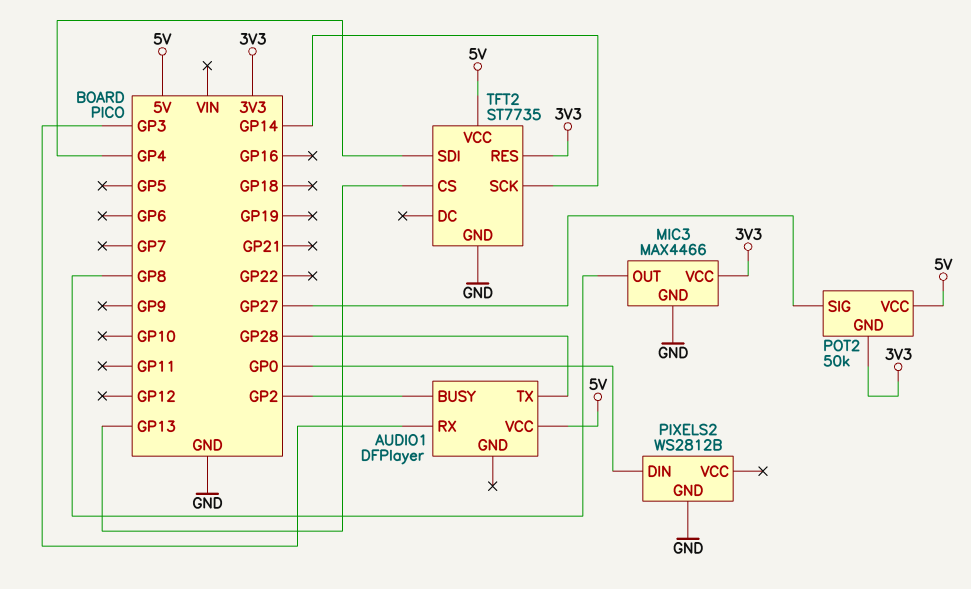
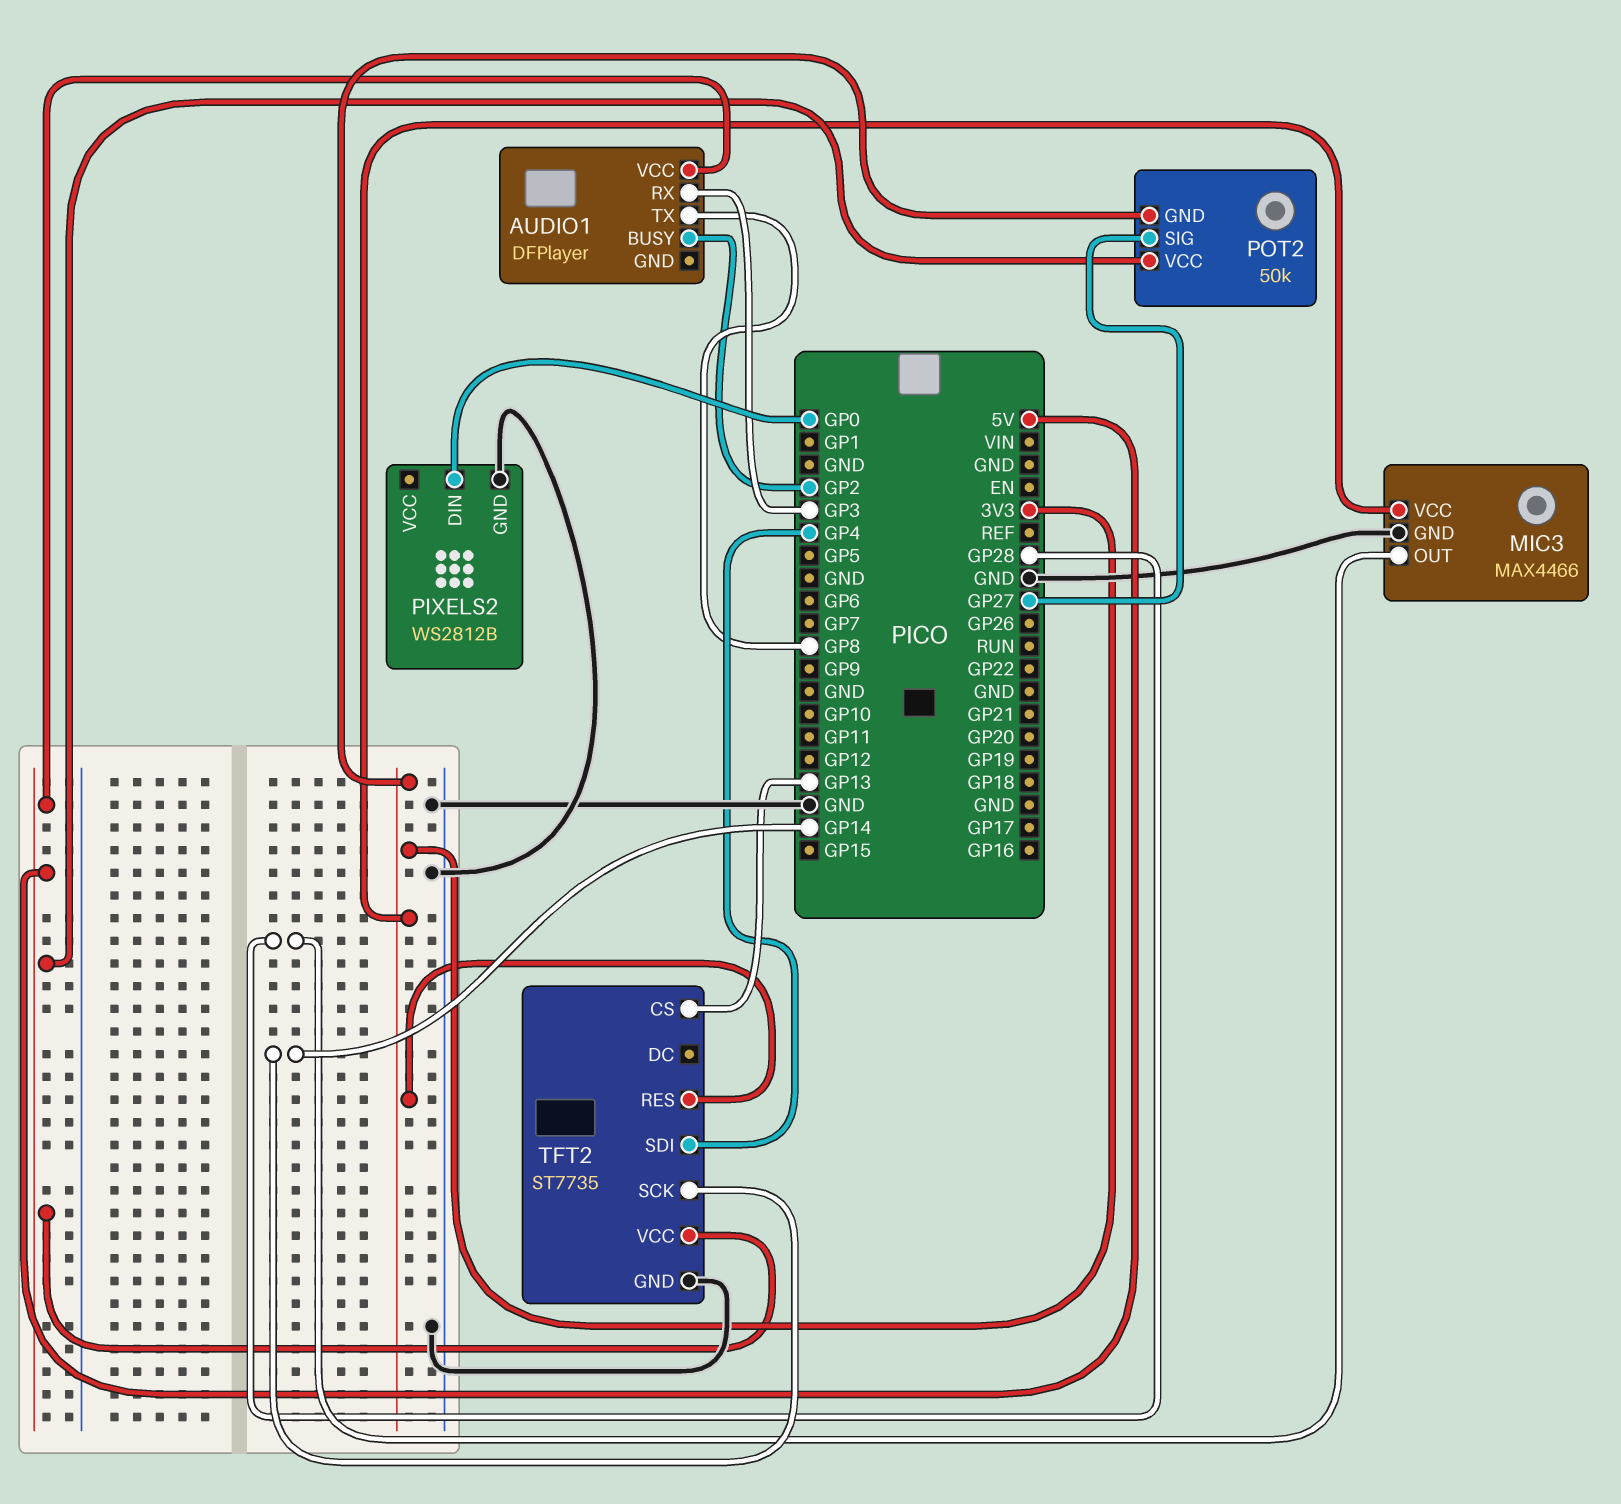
AUDIO1 pin TX: GP28 -> GP8
MIC3 pin OUT: GP8 -> GP28

